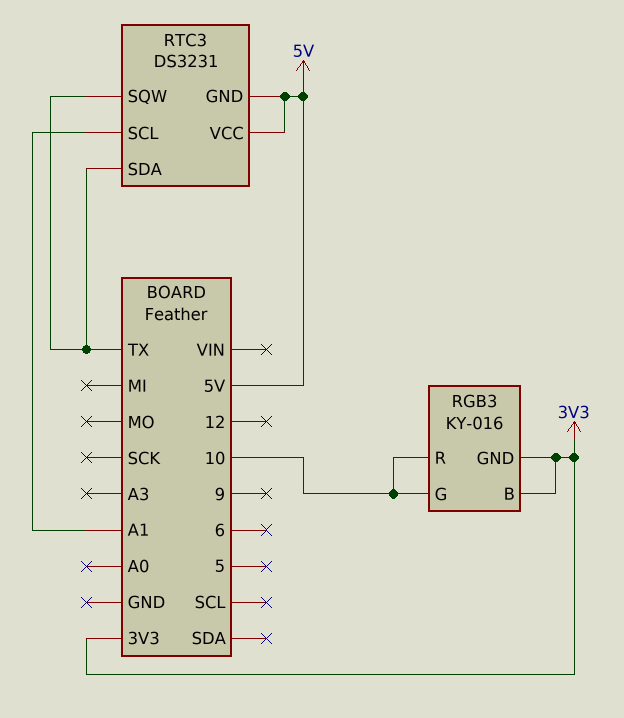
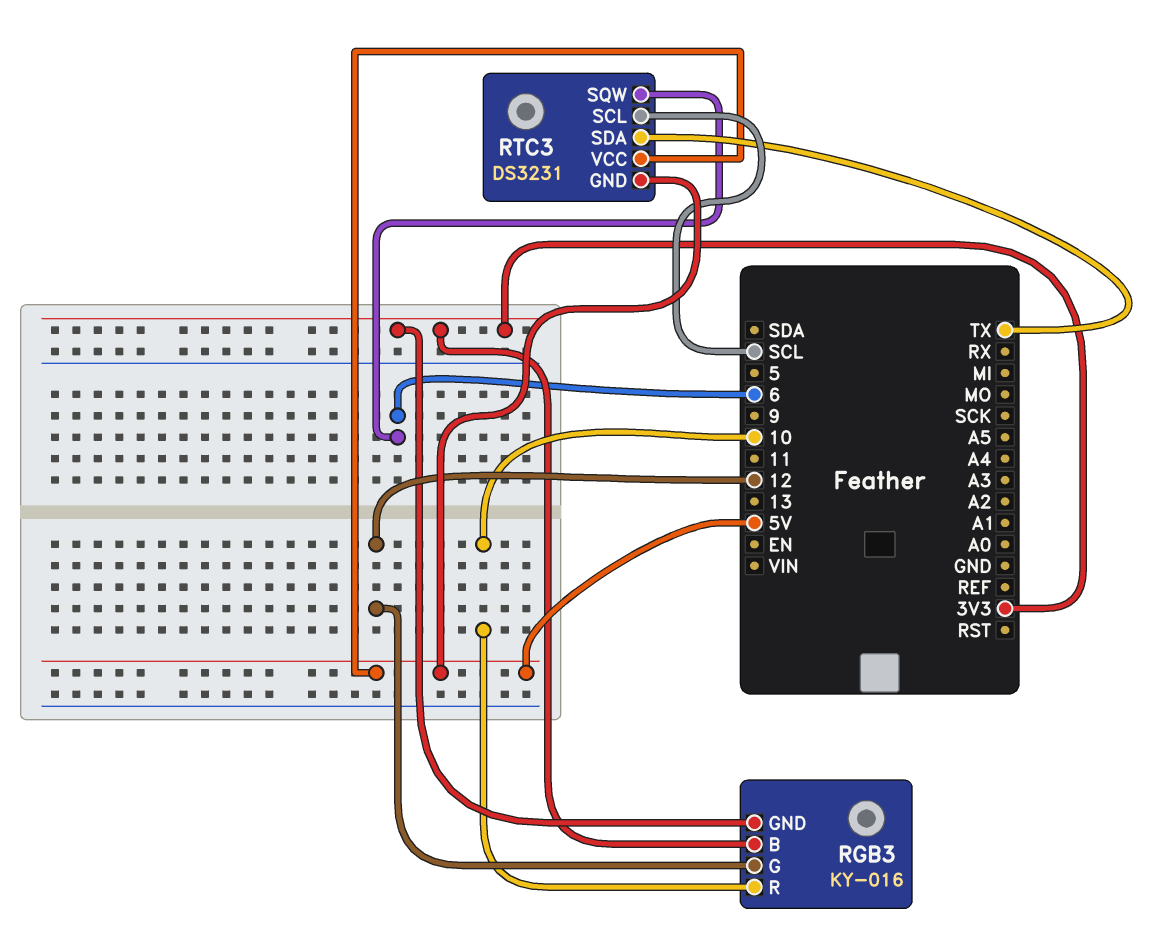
RGB3 pin G: 10 -> 12
RTC3 pin SCL: A1 -> SCL
RTC3 pin SQW: TX -> 6

